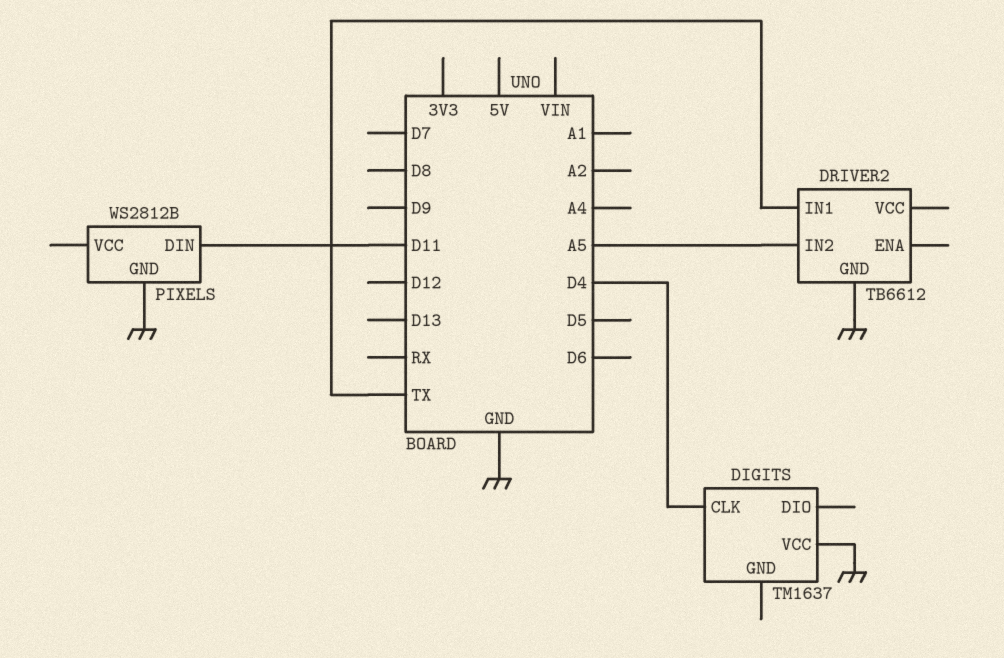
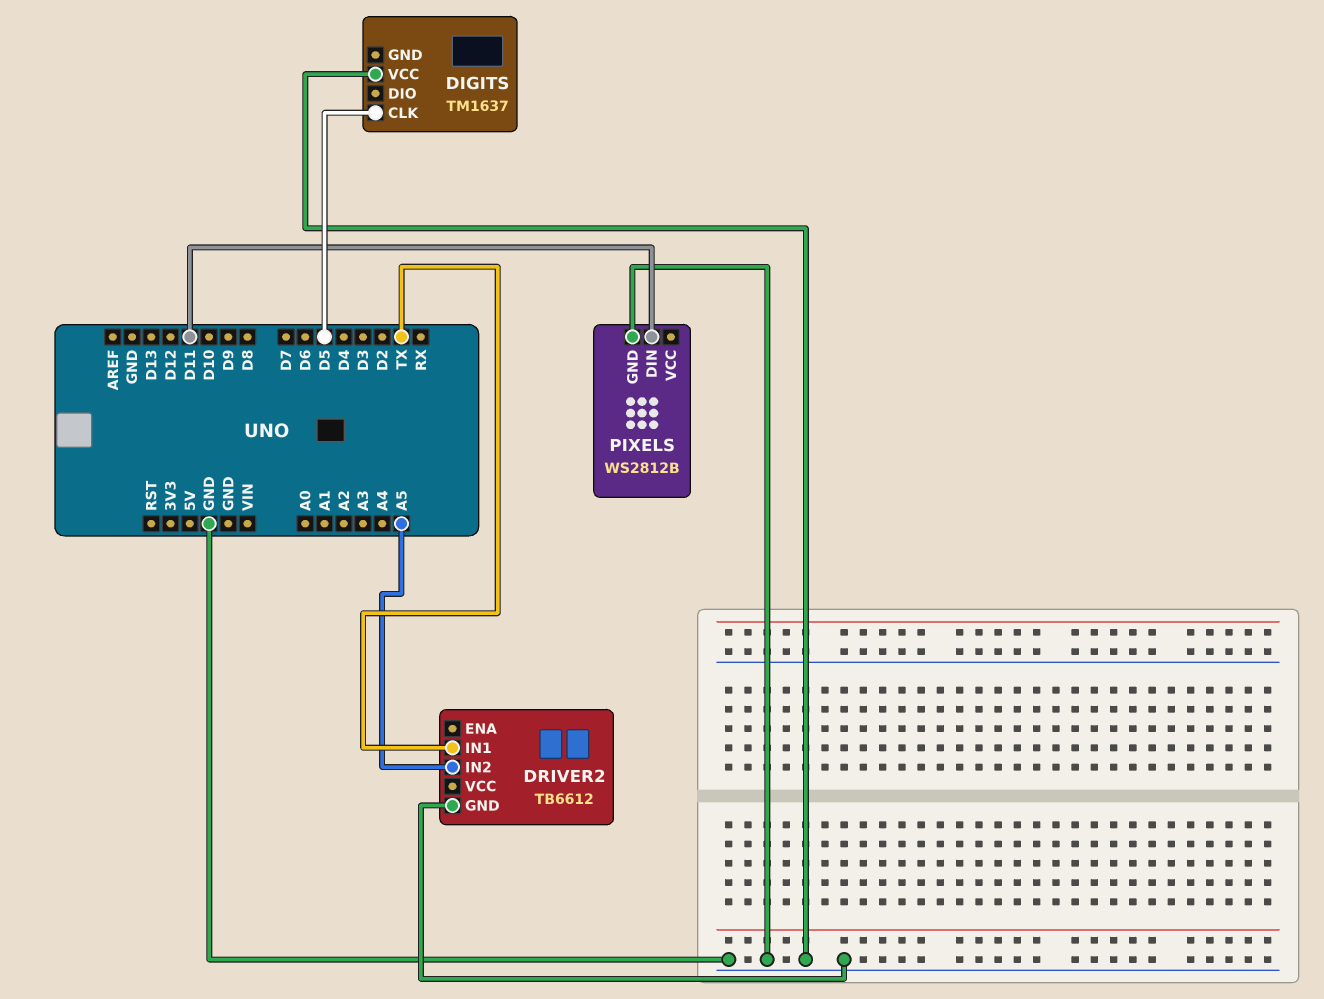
DIGITS pin CLK: D4 -> D5

